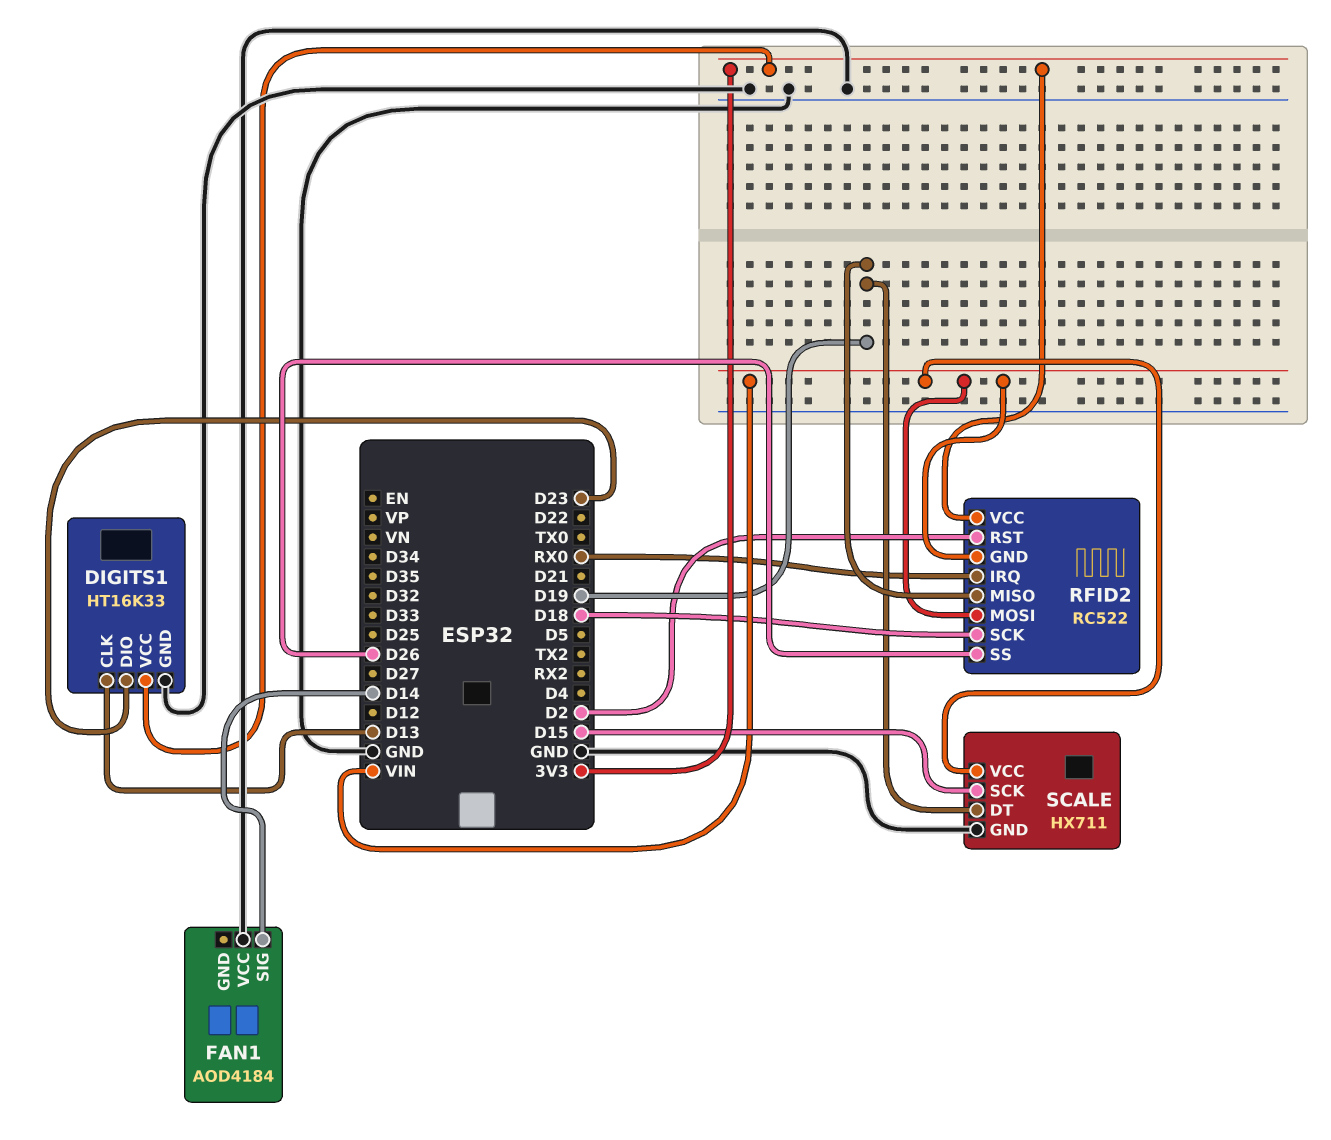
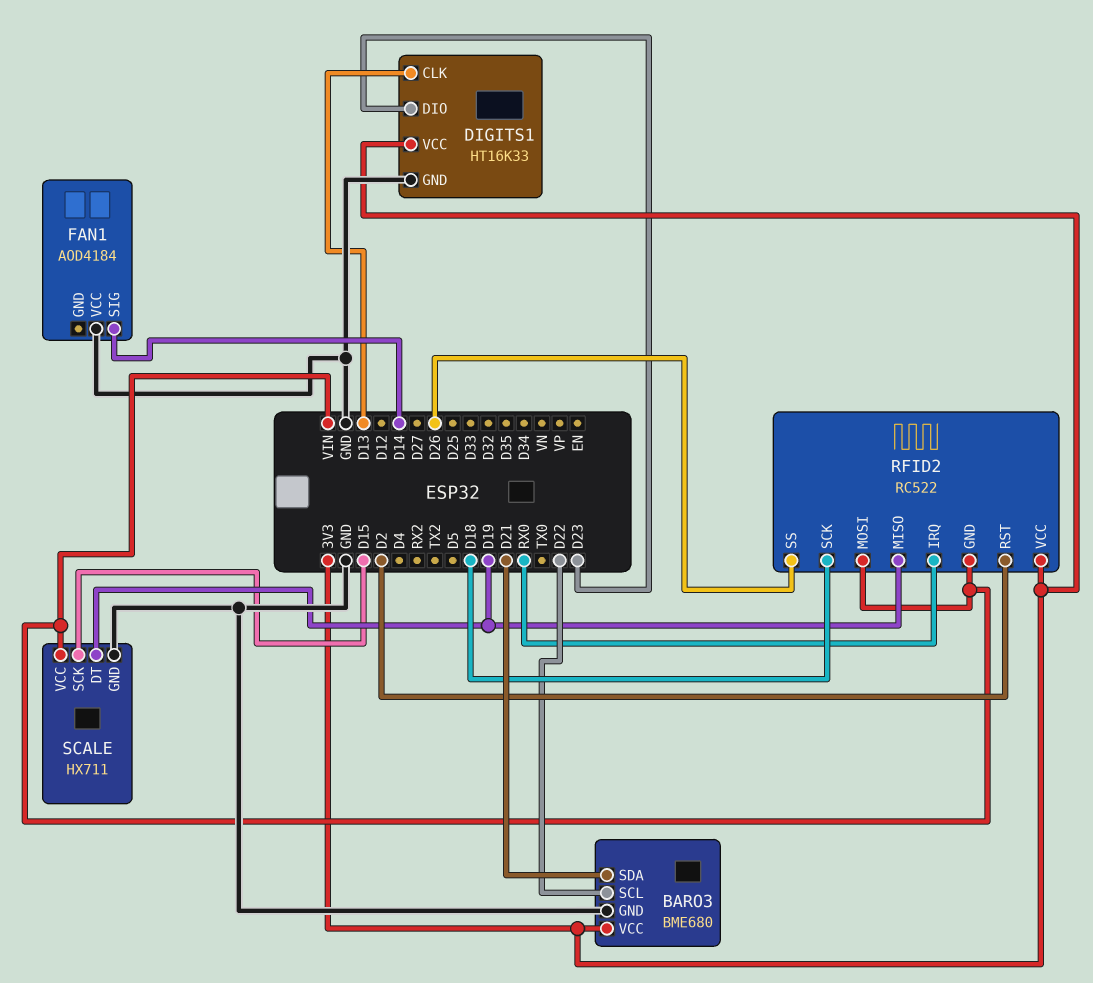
BARO3: none -> BME680
BARO3 pin GND: none -> GND
BARO3 pin SCL: none -> D22
BARO3 pin SDA: none -> D21
BARO3 pin VCC: none -> 3V3

